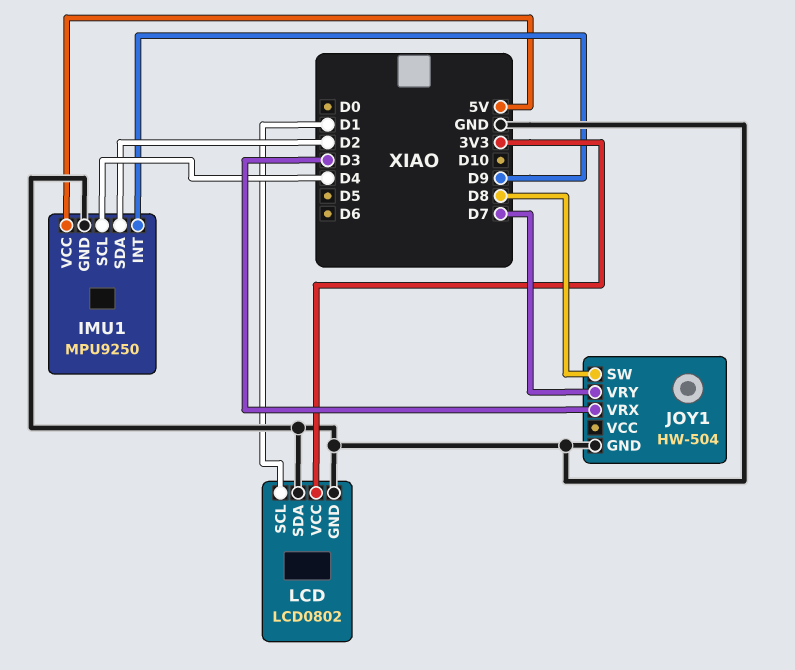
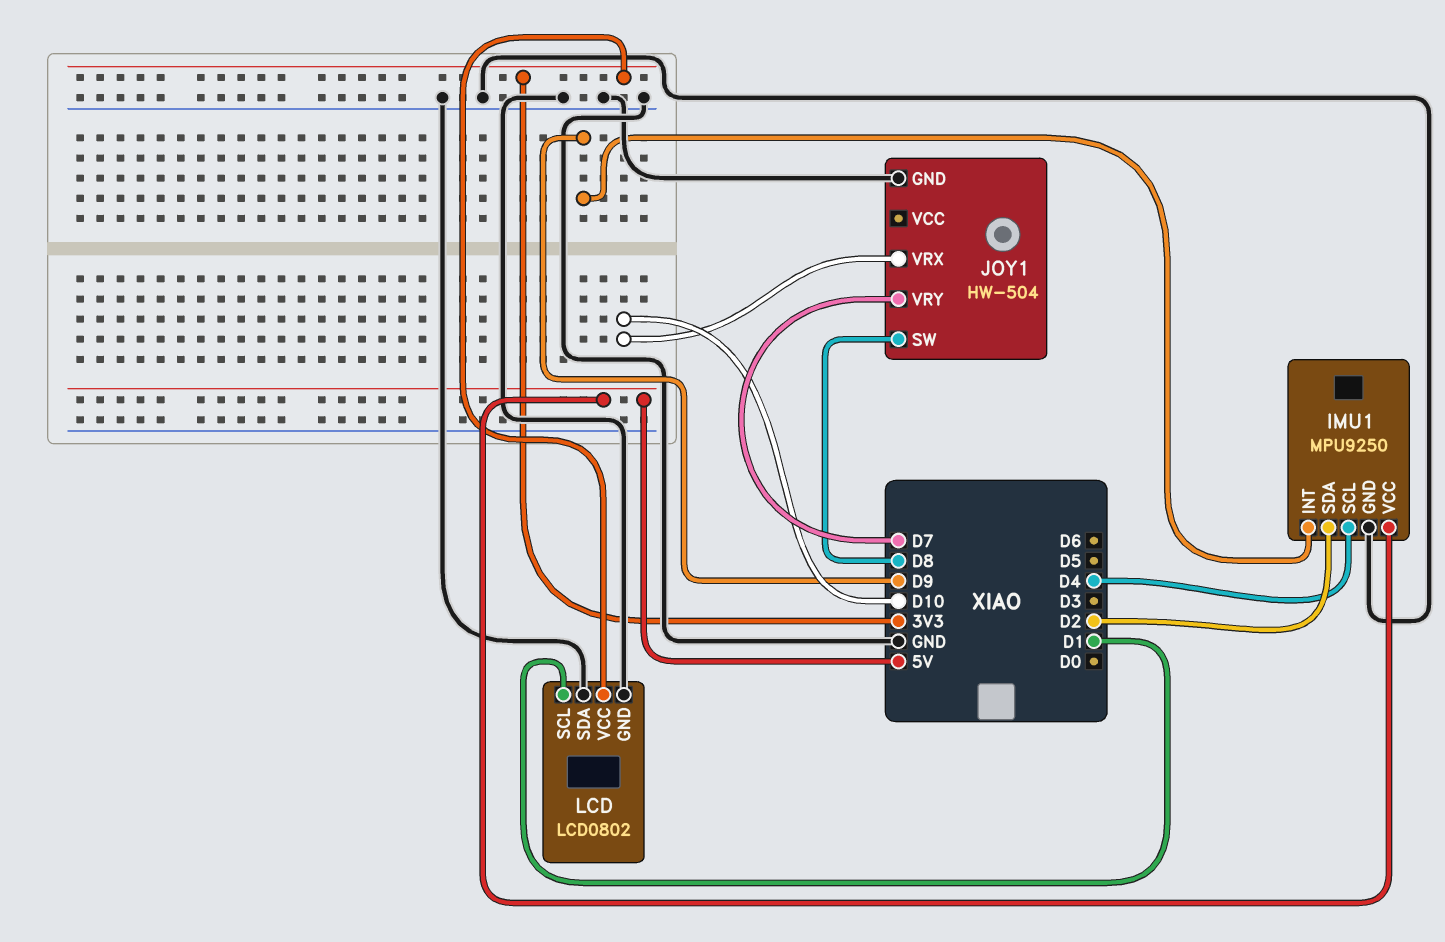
JOY1 pin VRX: D3 -> D10

